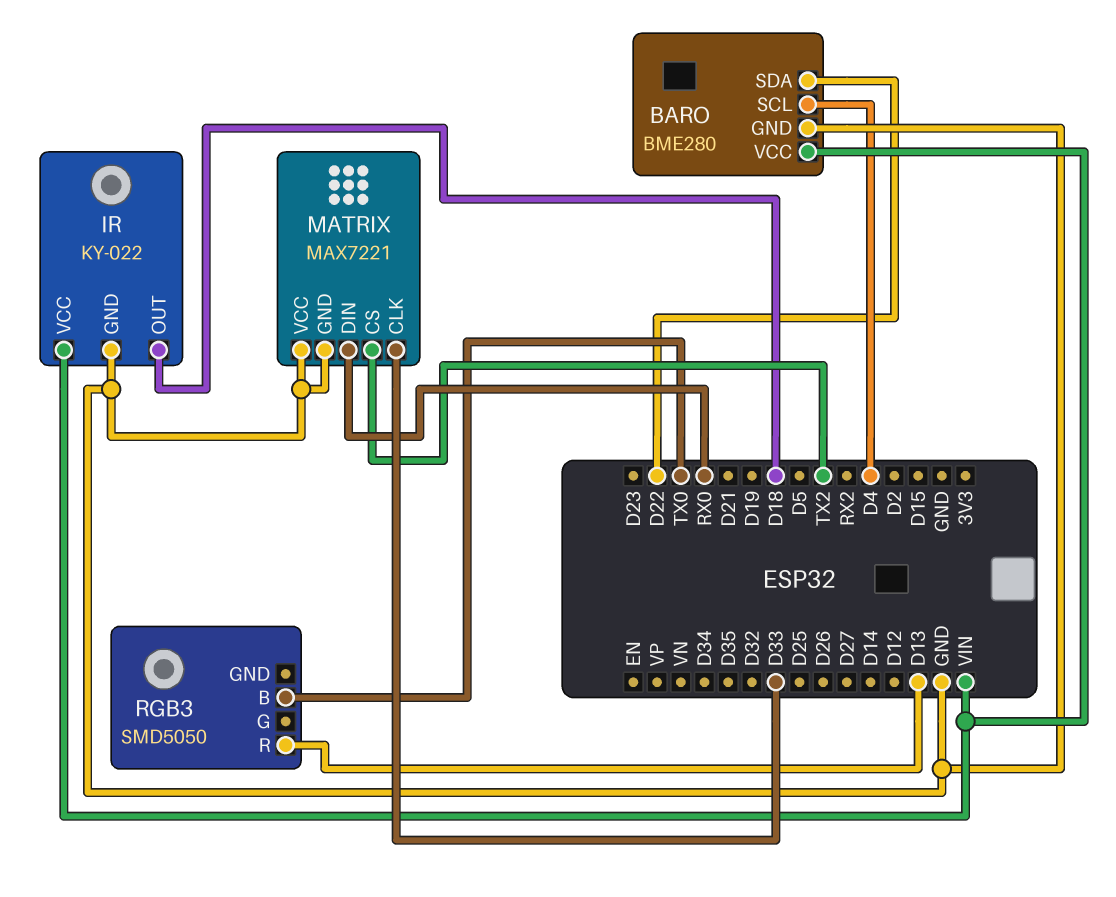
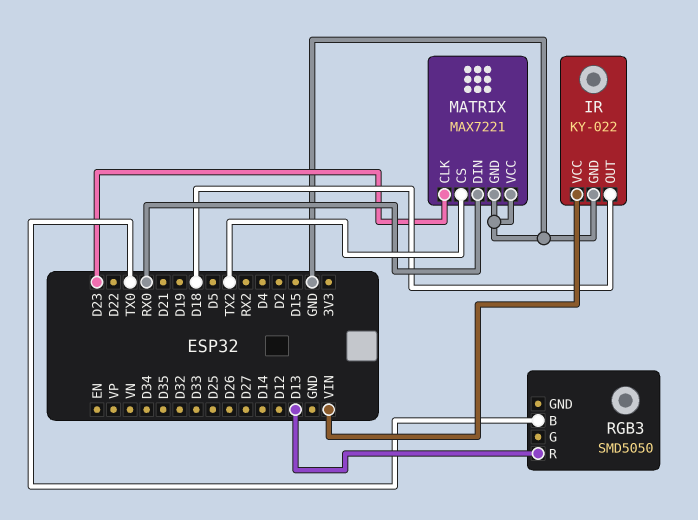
BARO: BME280 -> none
BARO pin GND: GND -> none
BARO pin SCL: D4 -> none
BARO pin SDA: D22 -> none
BARO pin VCC: VIN -> none
MATRIX pin CLK: D33 -> D23

